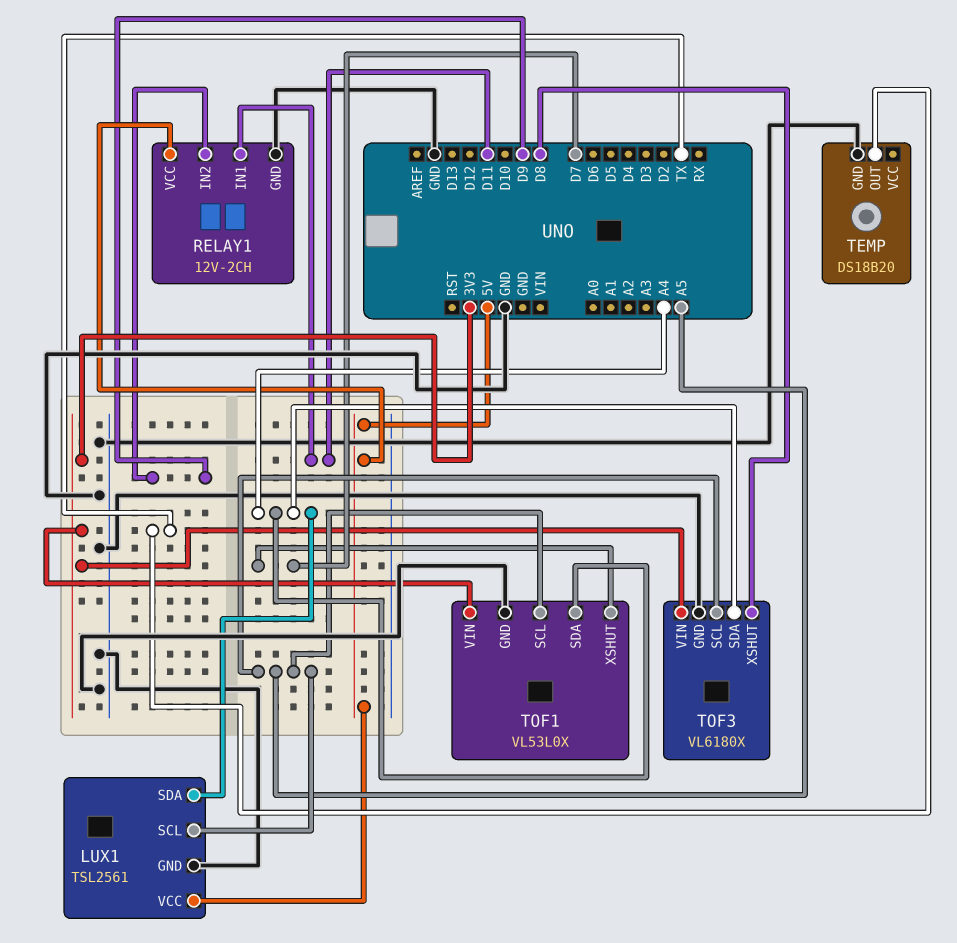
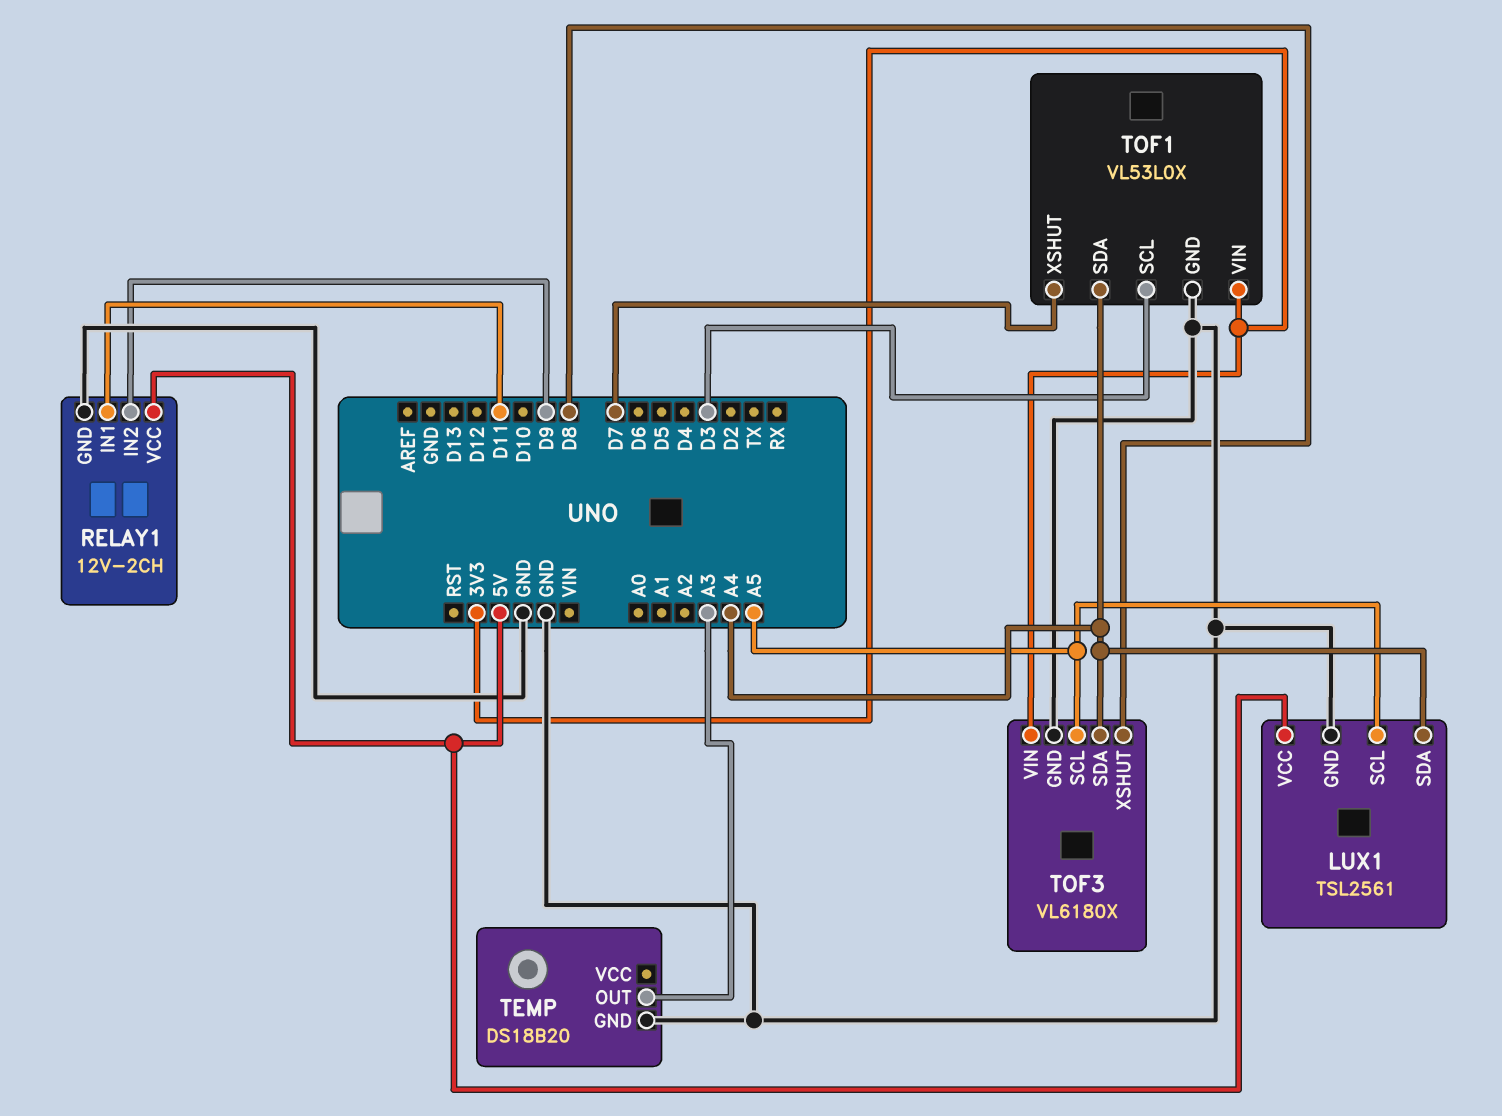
TEMP pin OUT: TX -> A3
TOF1 pin SCL: A5 -> D3

